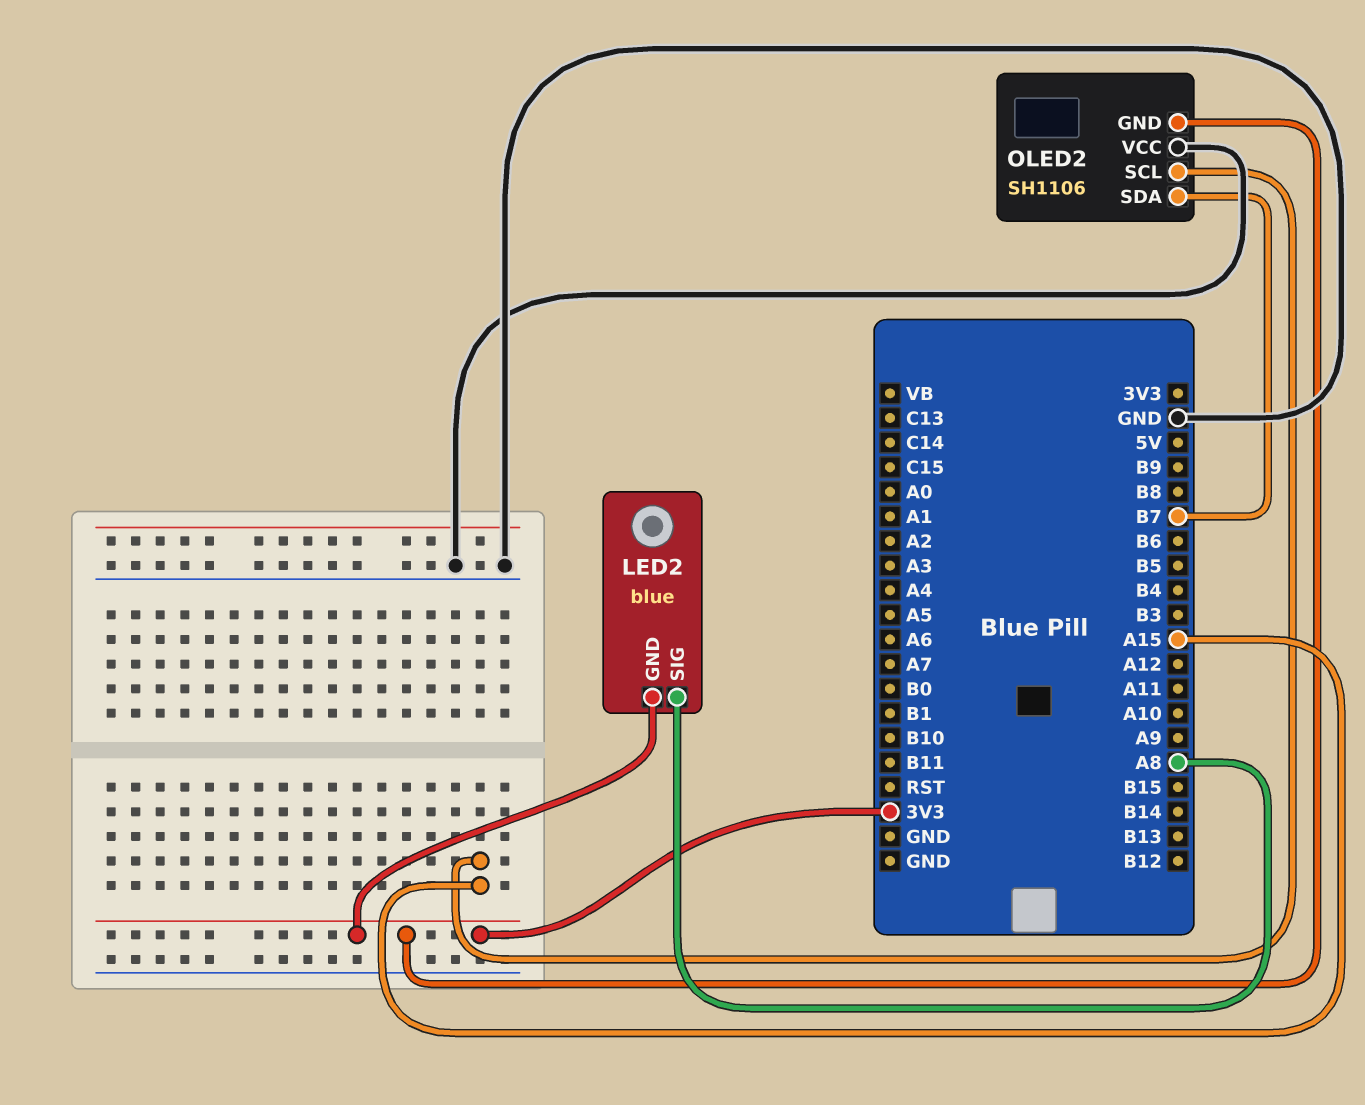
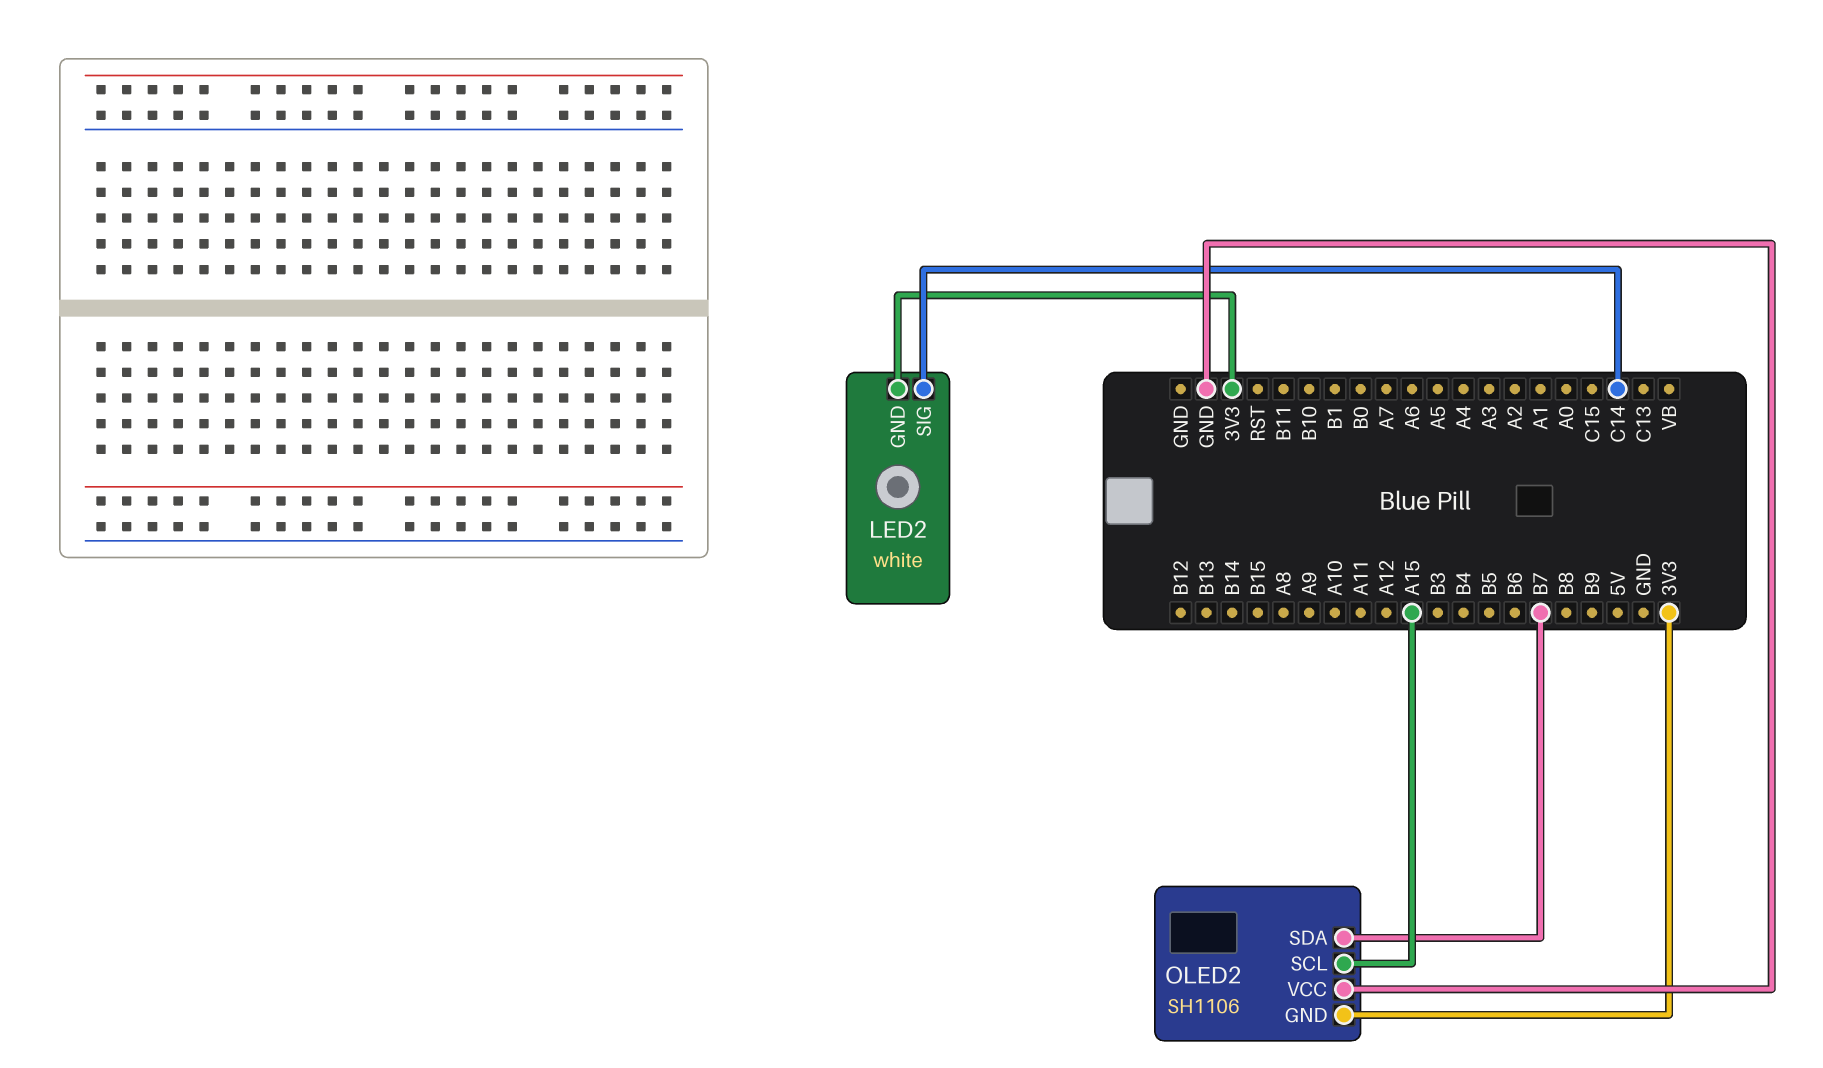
LED2: blue -> white
LED2 pin SIG: A8 -> C14

